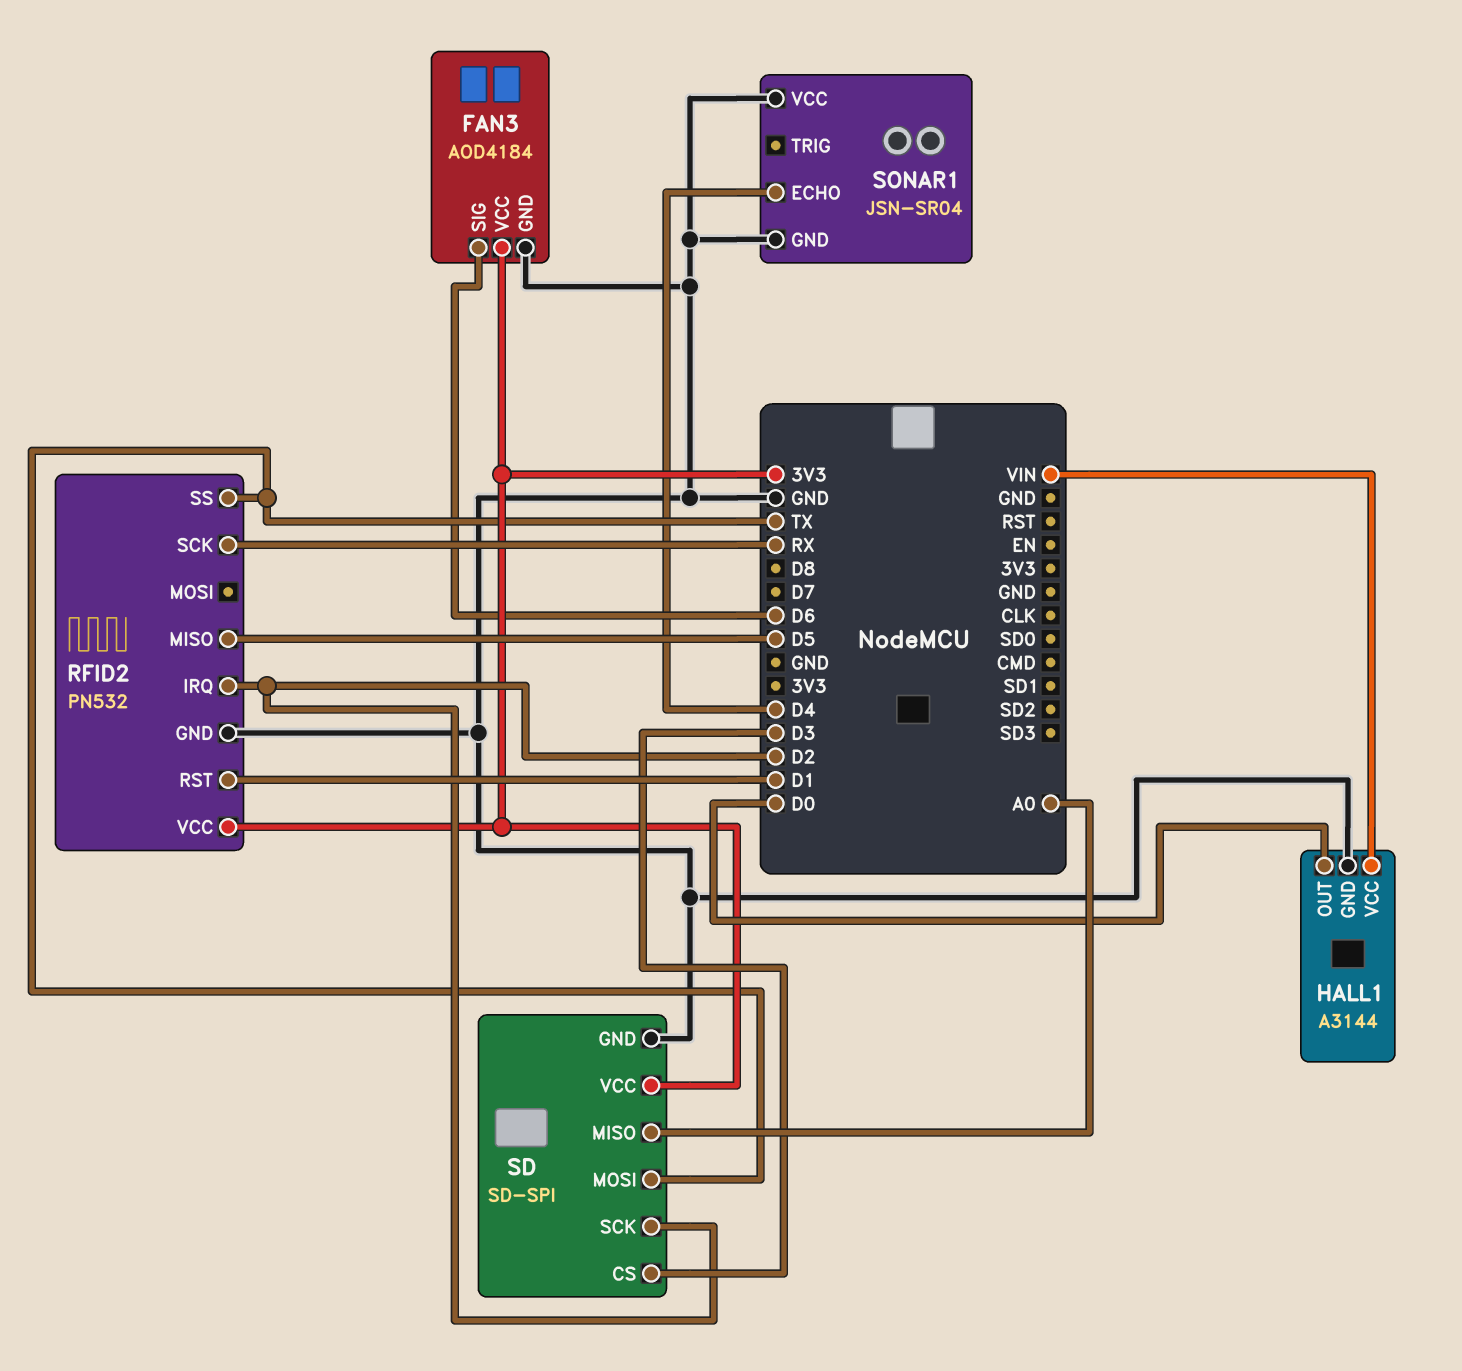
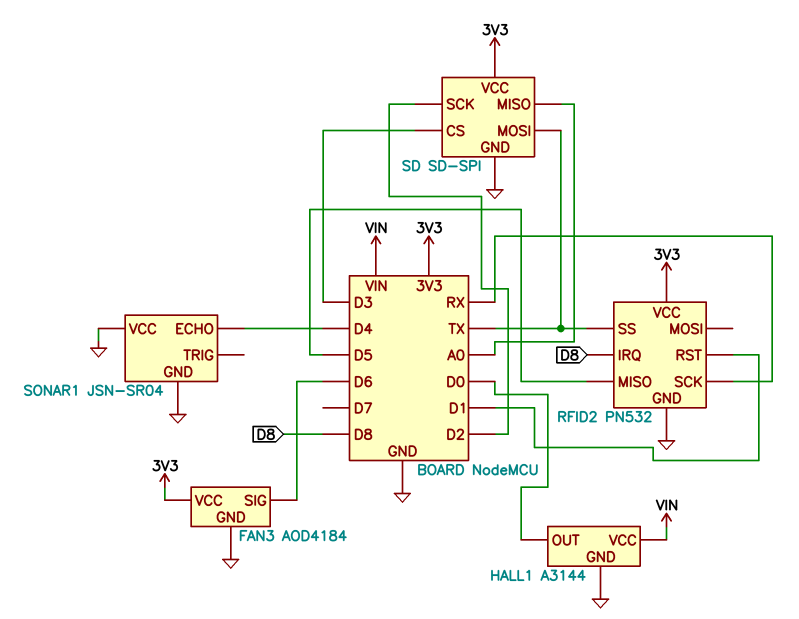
RFID2 pin IRQ: D2 -> D8

